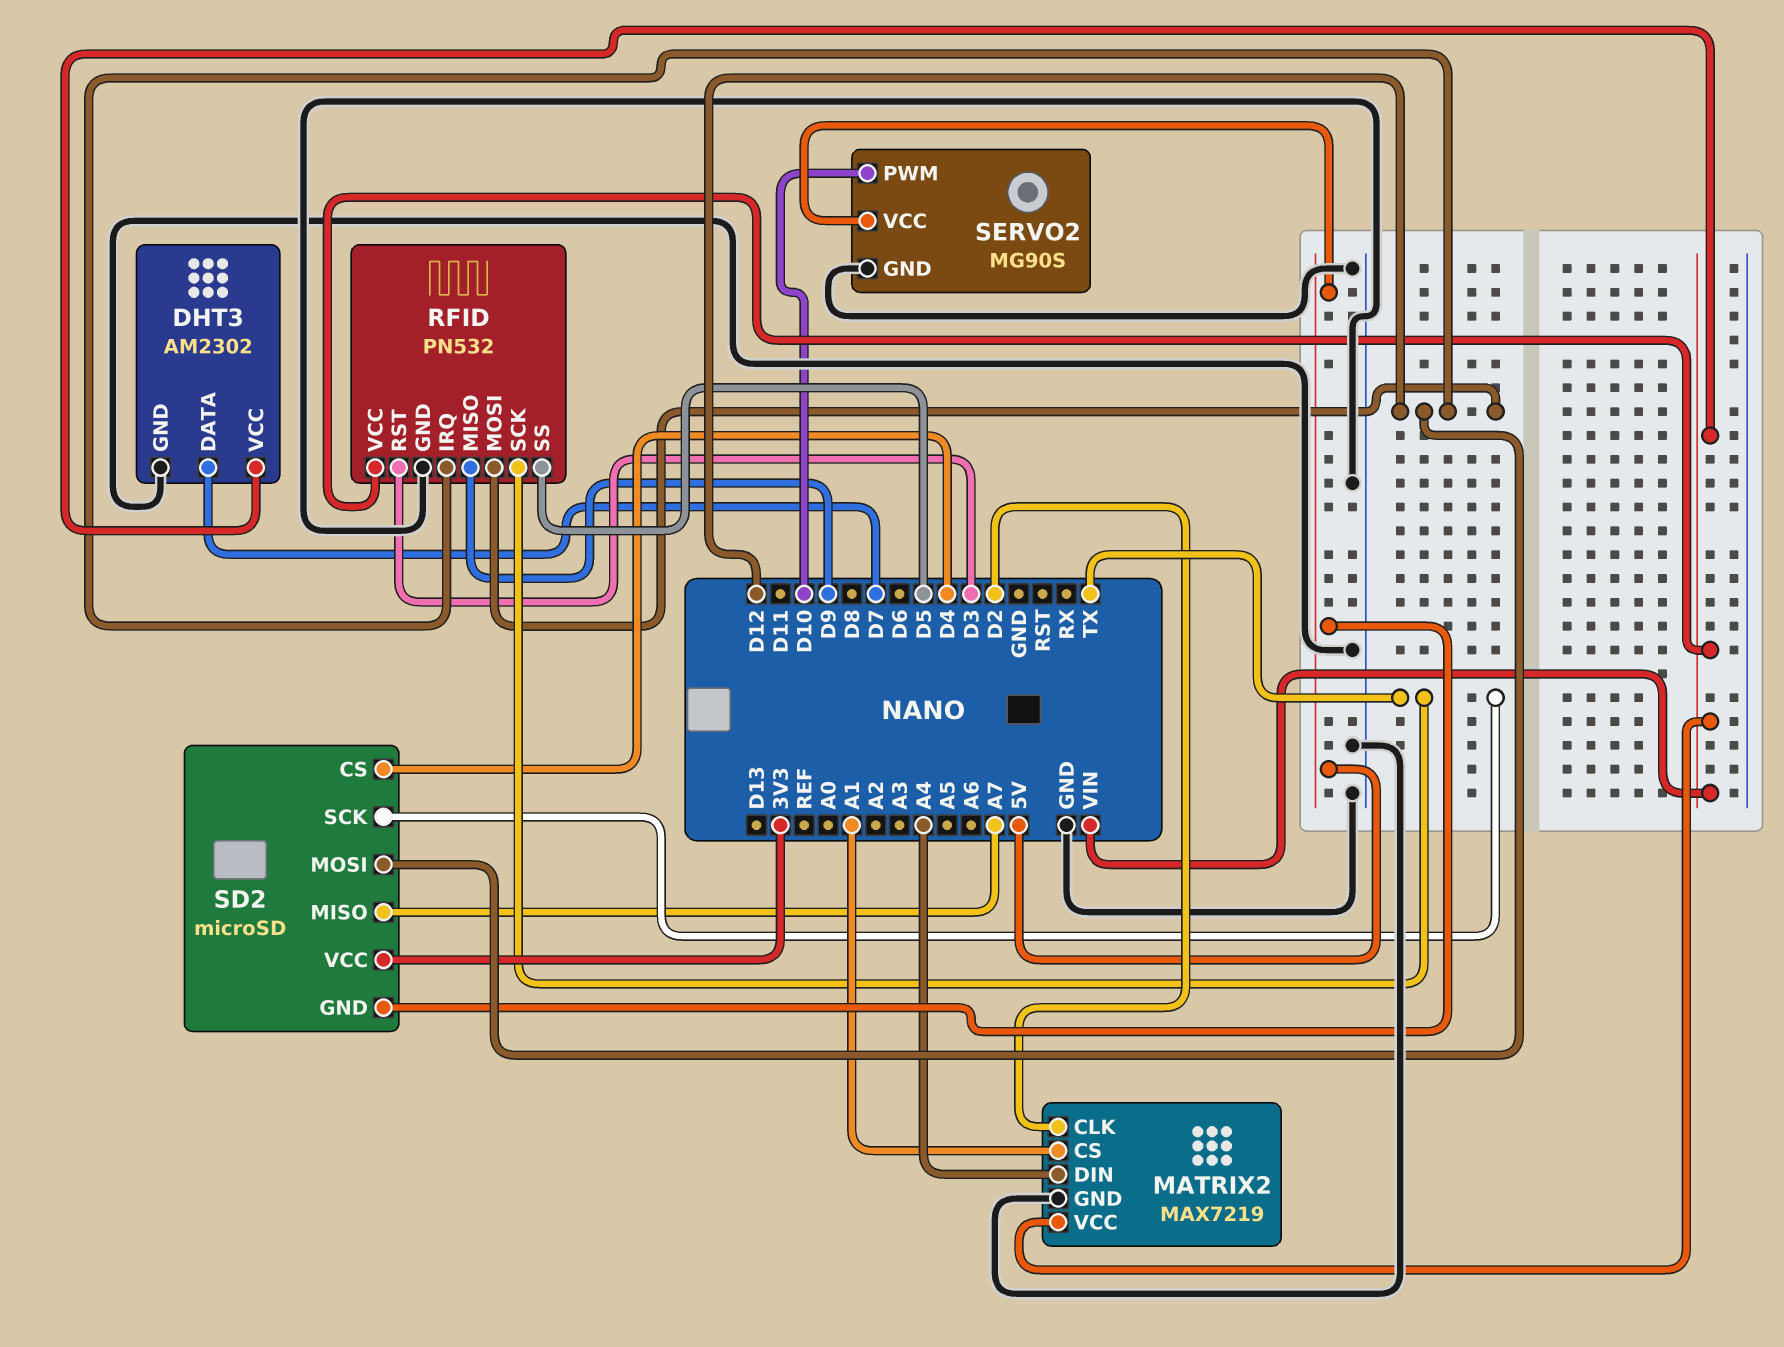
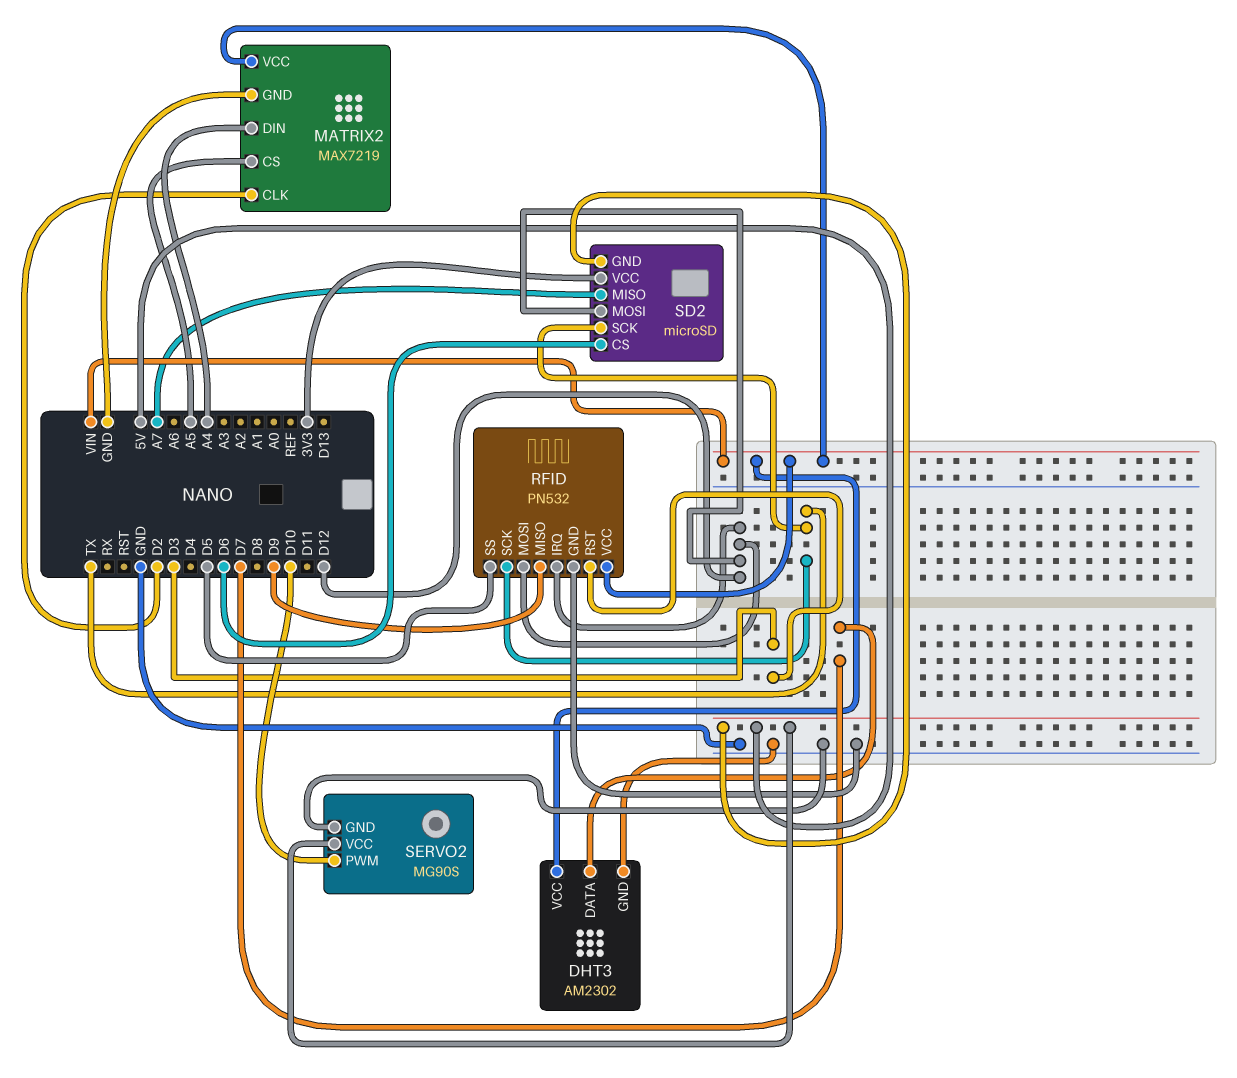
MATRIX2 pin CS: A1 -> A5
SD2 pin CS: D4 -> D6

